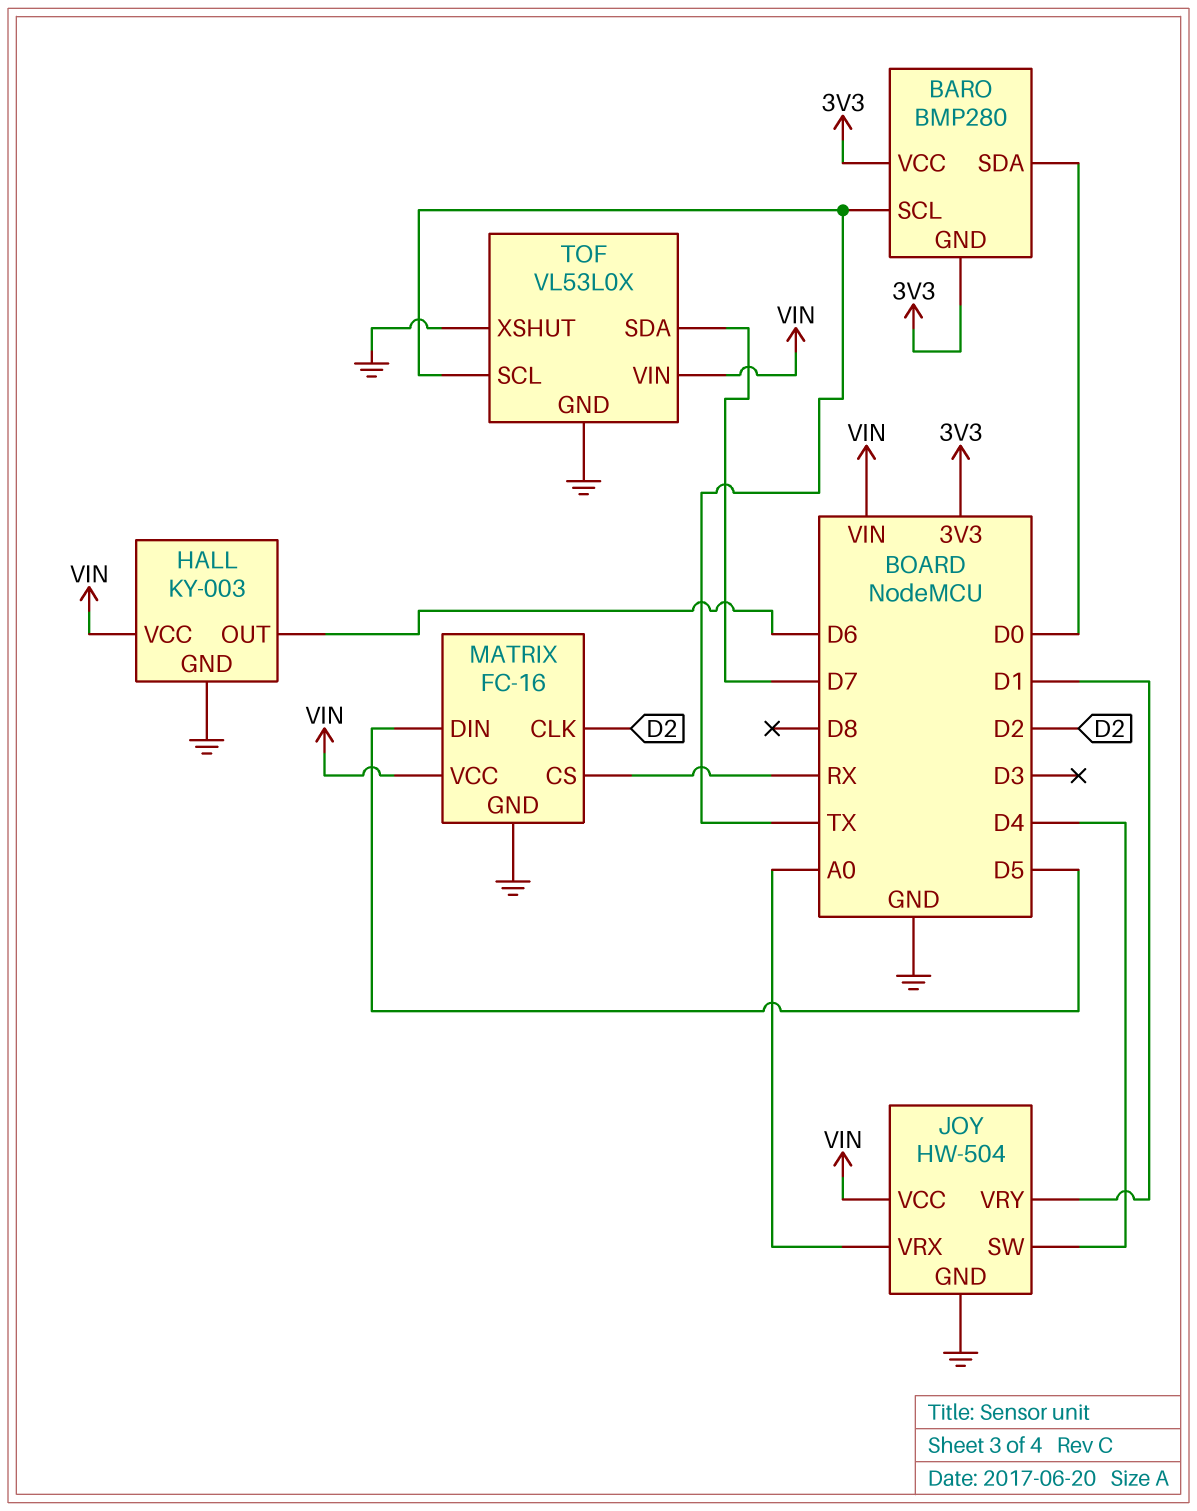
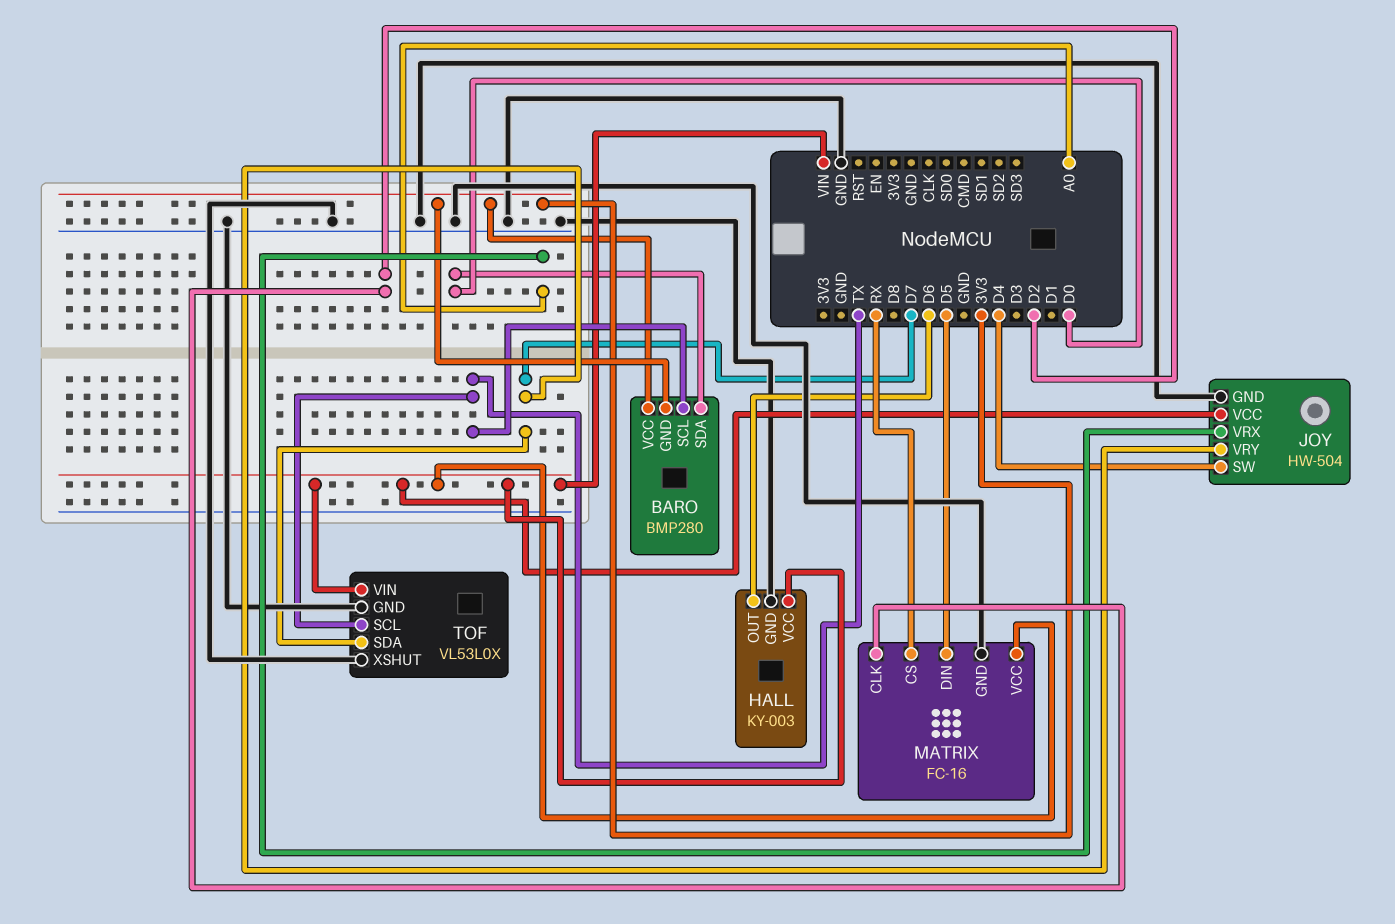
JOY pin VRY: D1 -> D7

